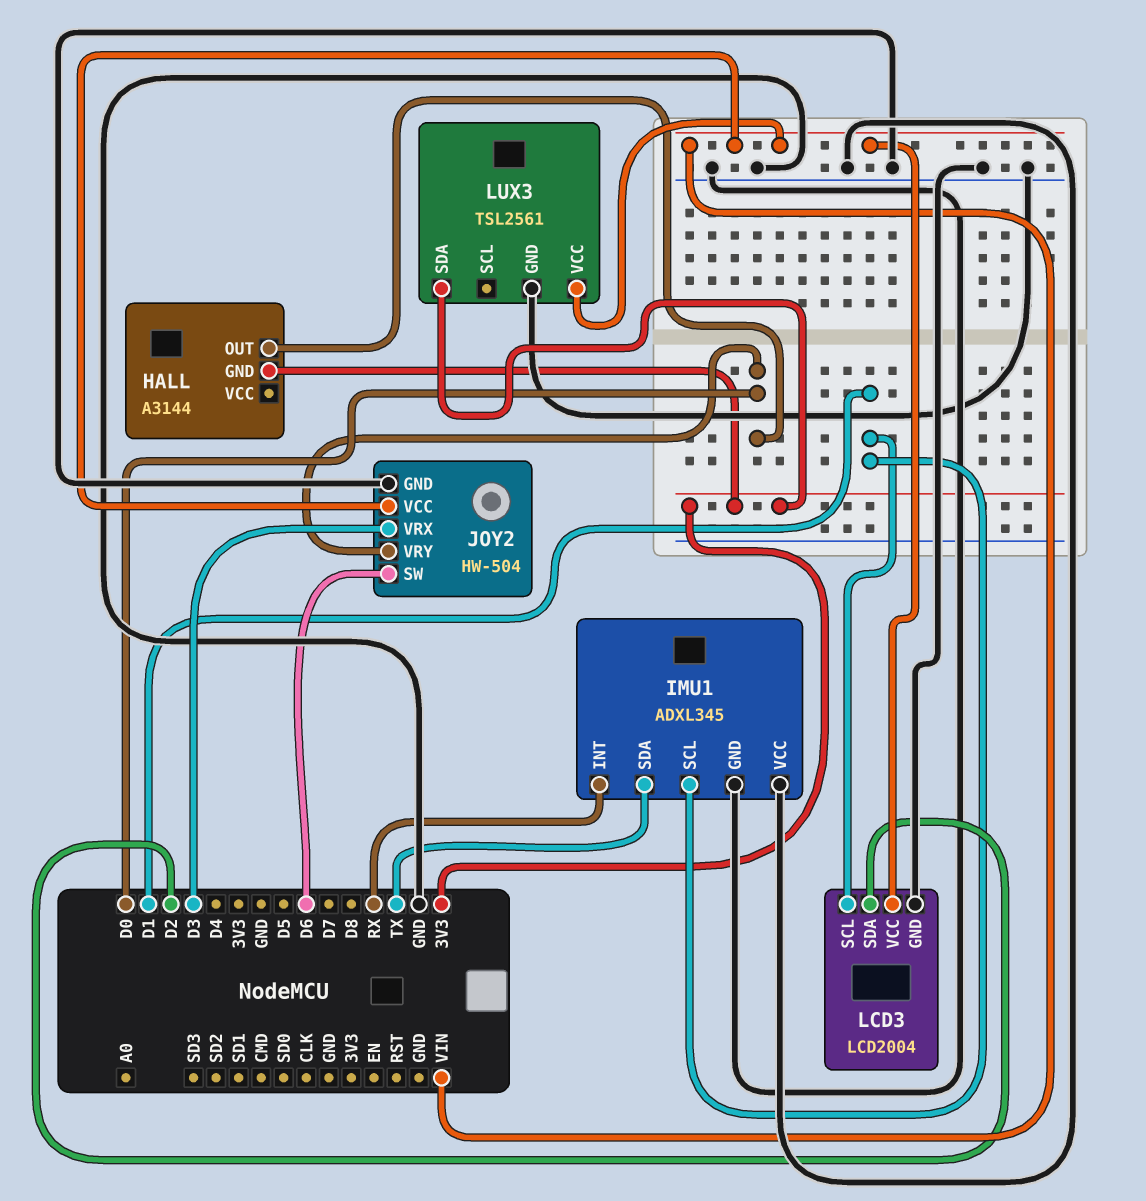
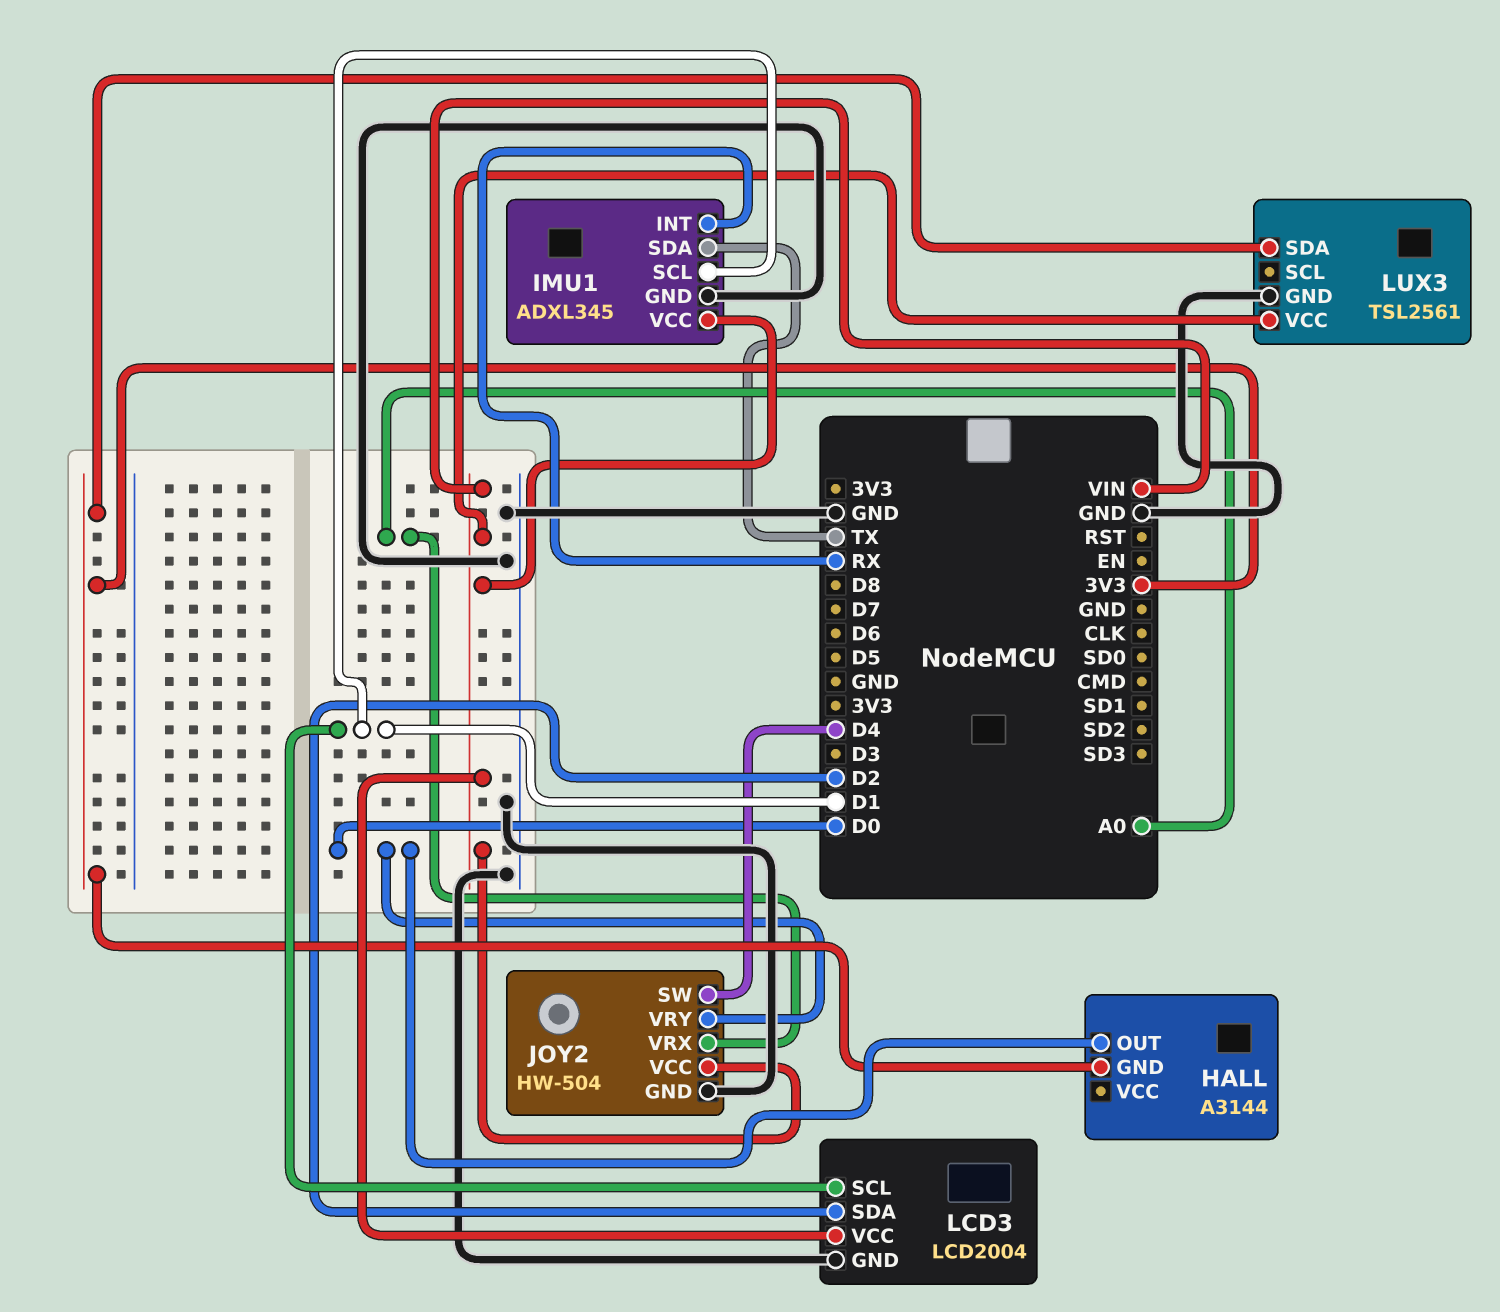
IMU1 pin VCC: GND -> VIN
JOY2 pin SW: D6 -> D4
JOY2 pin VRX: D3 -> A0

